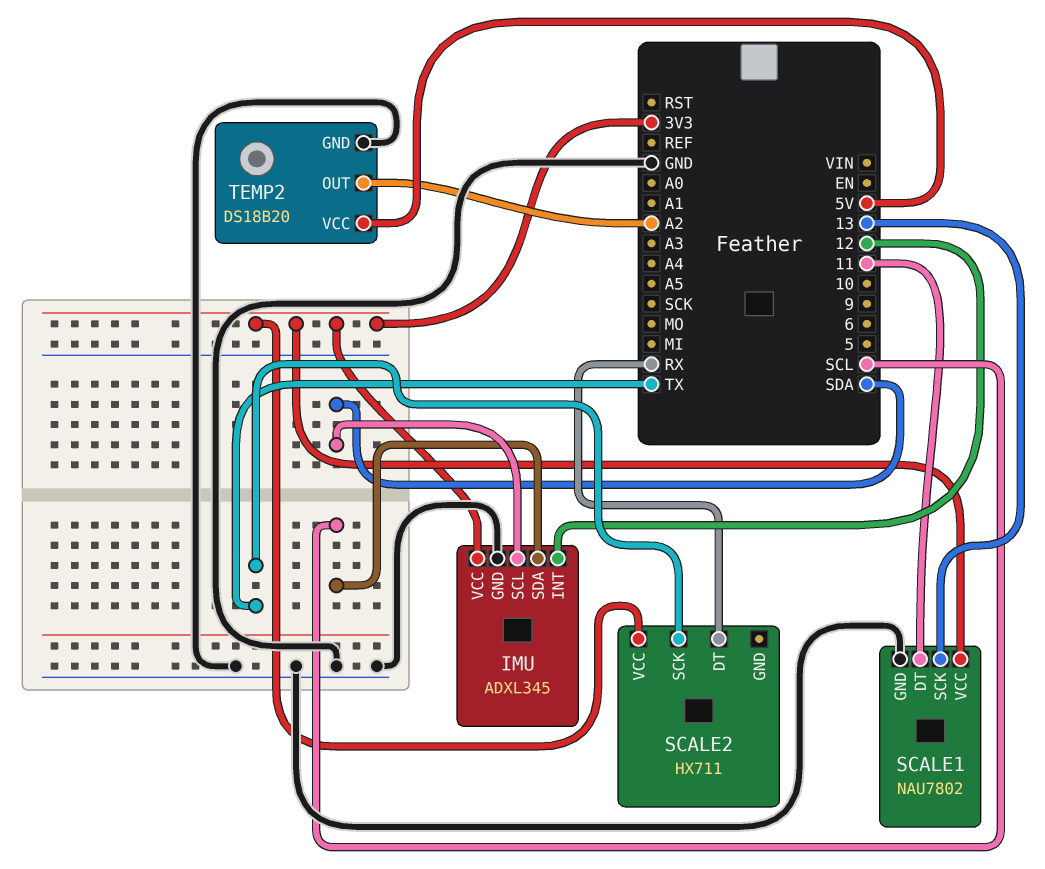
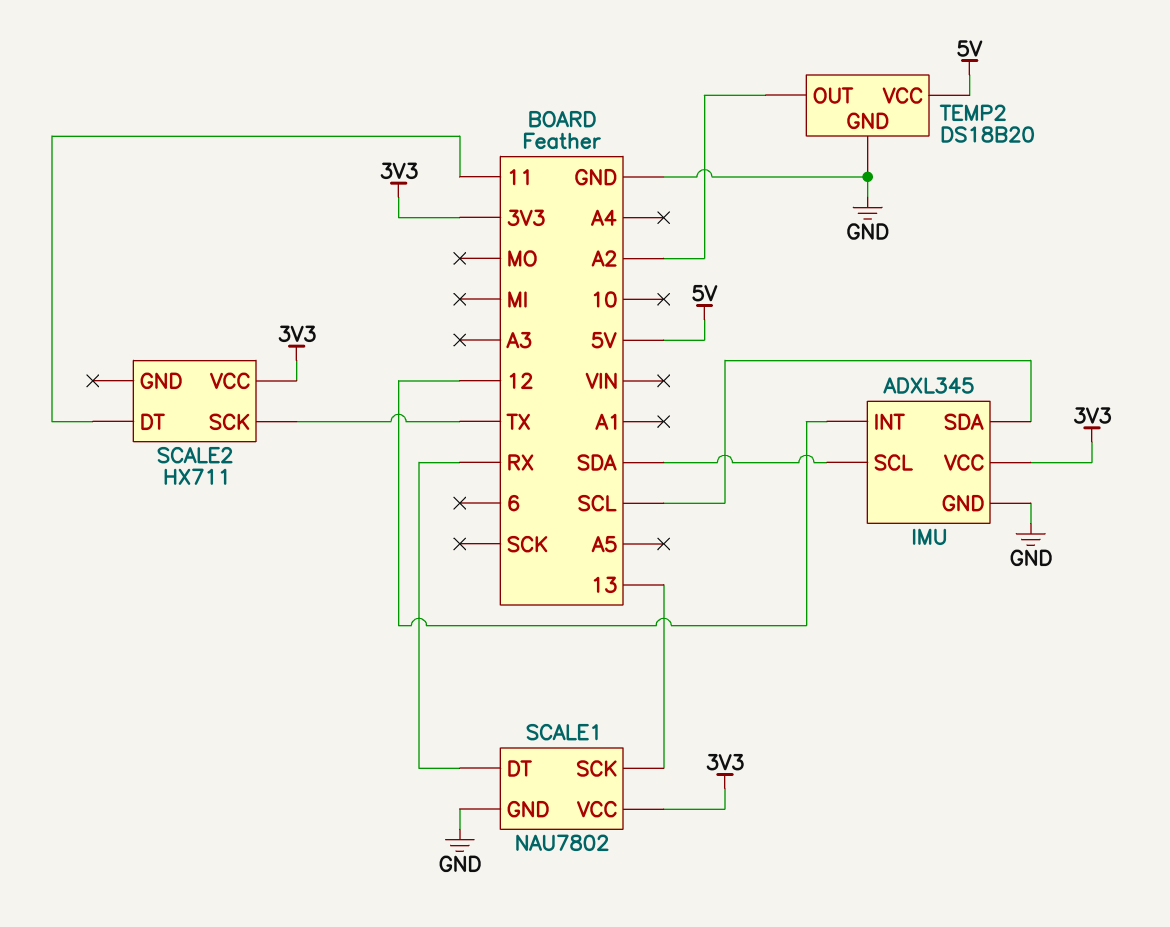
SCALE1 pin DT: 11 -> RX
SCALE2 pin DT: RX -> 11

